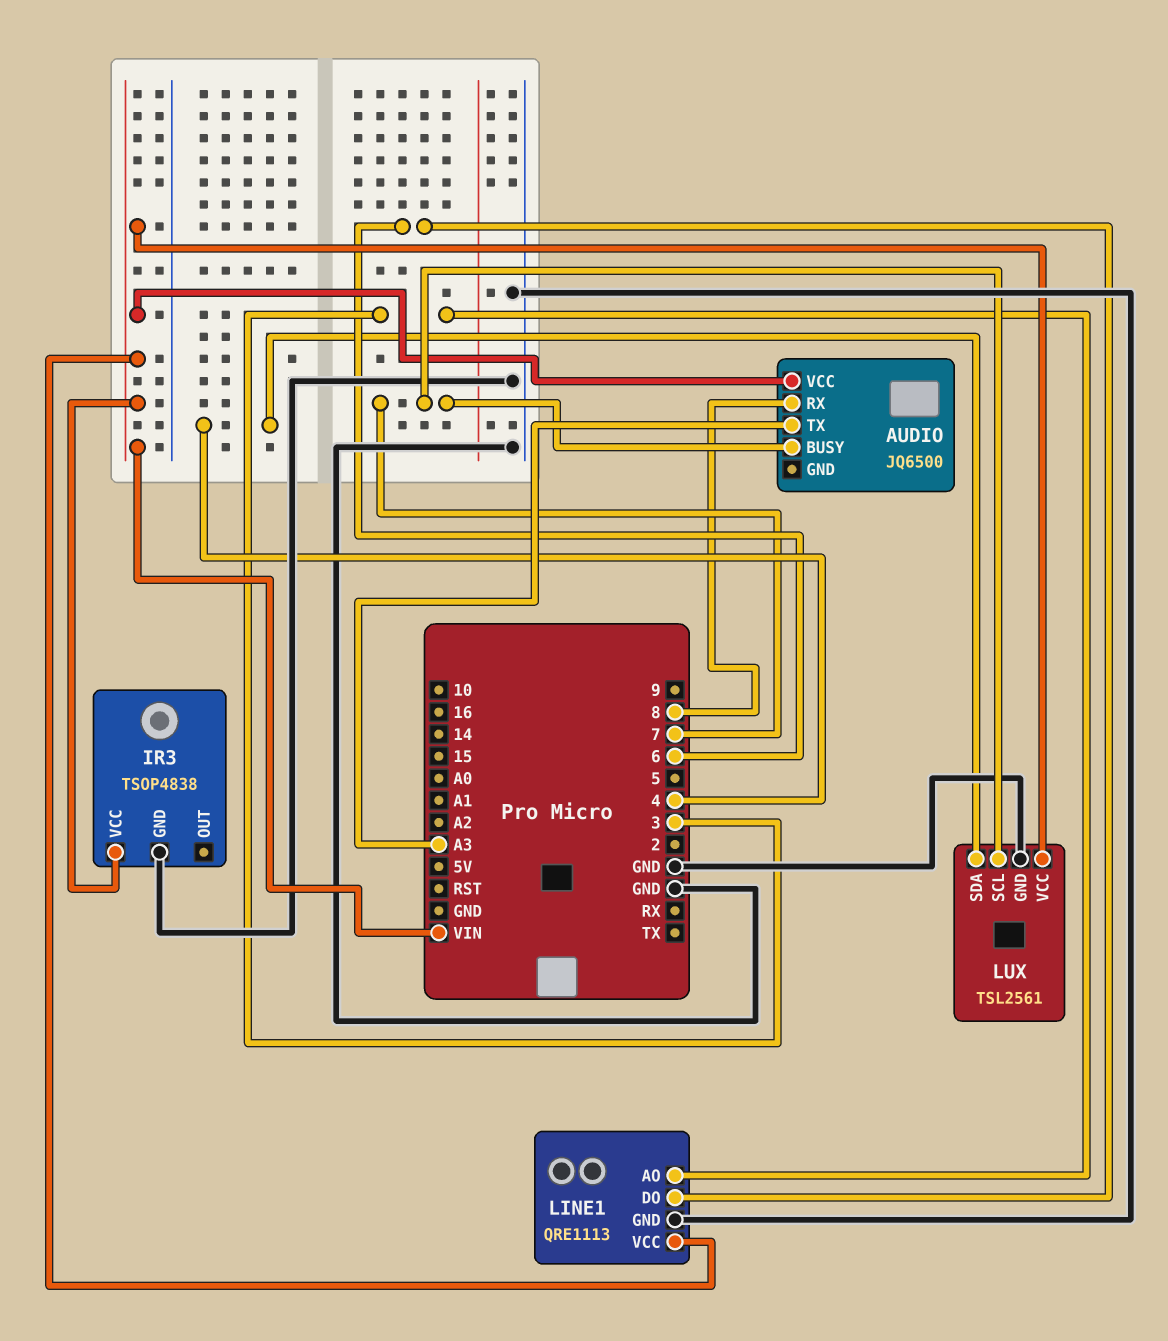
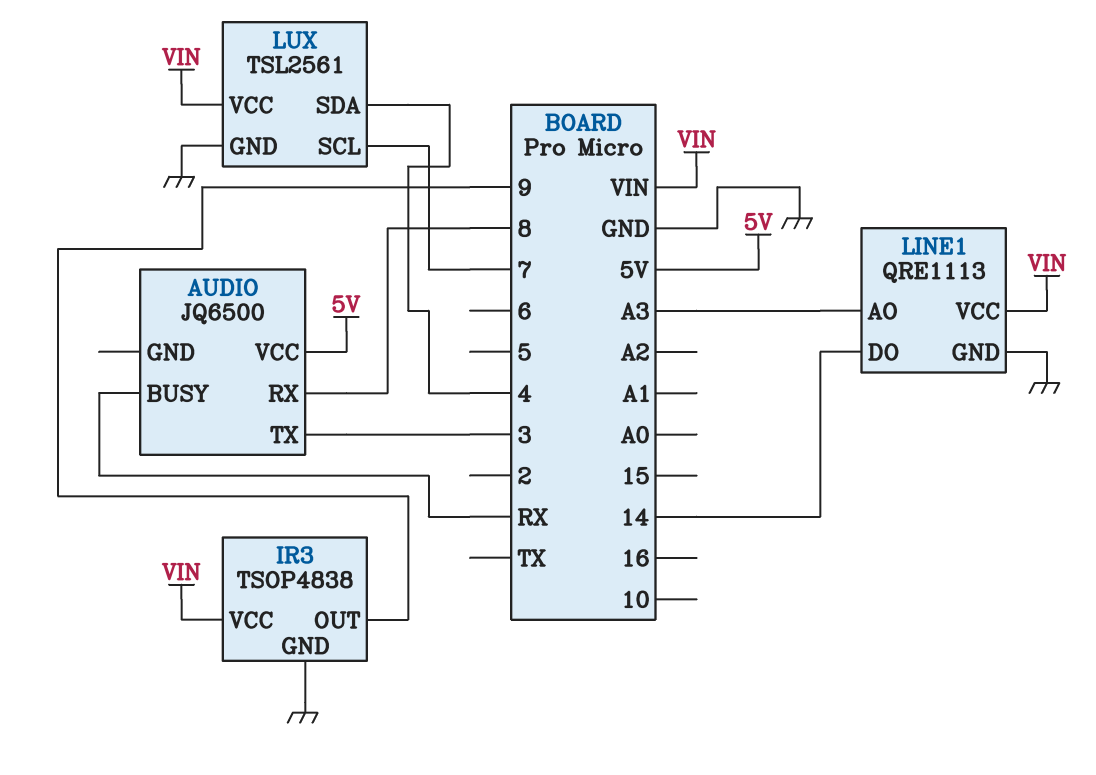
AUDIO pin BUSY: 7 -> RX
AUDIO pin TX: A3 -> 3
AUDIO pin VCC: VIN -> 5V
IR3 pin OUT: none -> 9
LINE1 pin AO: 3 -> A3
LINE1 pin DO: 6 -> 14

